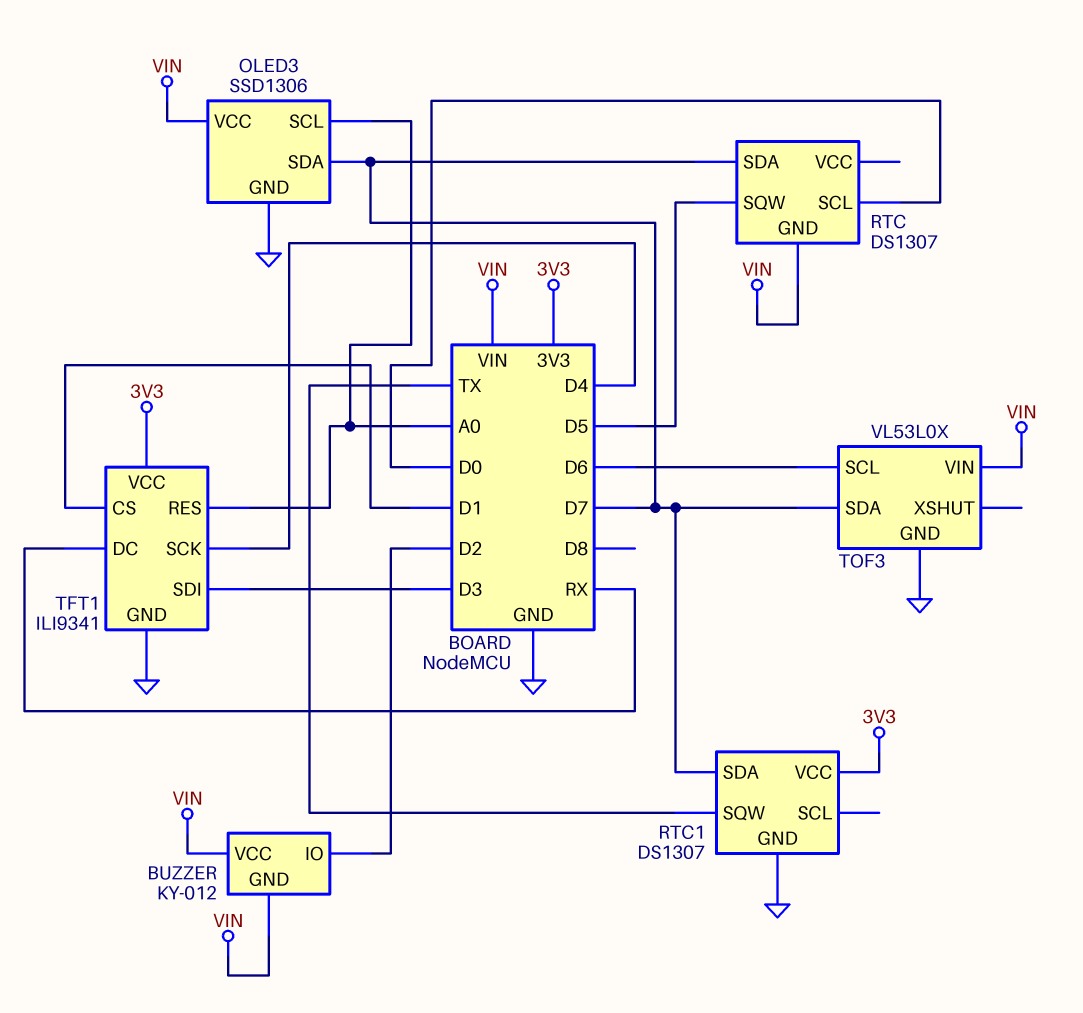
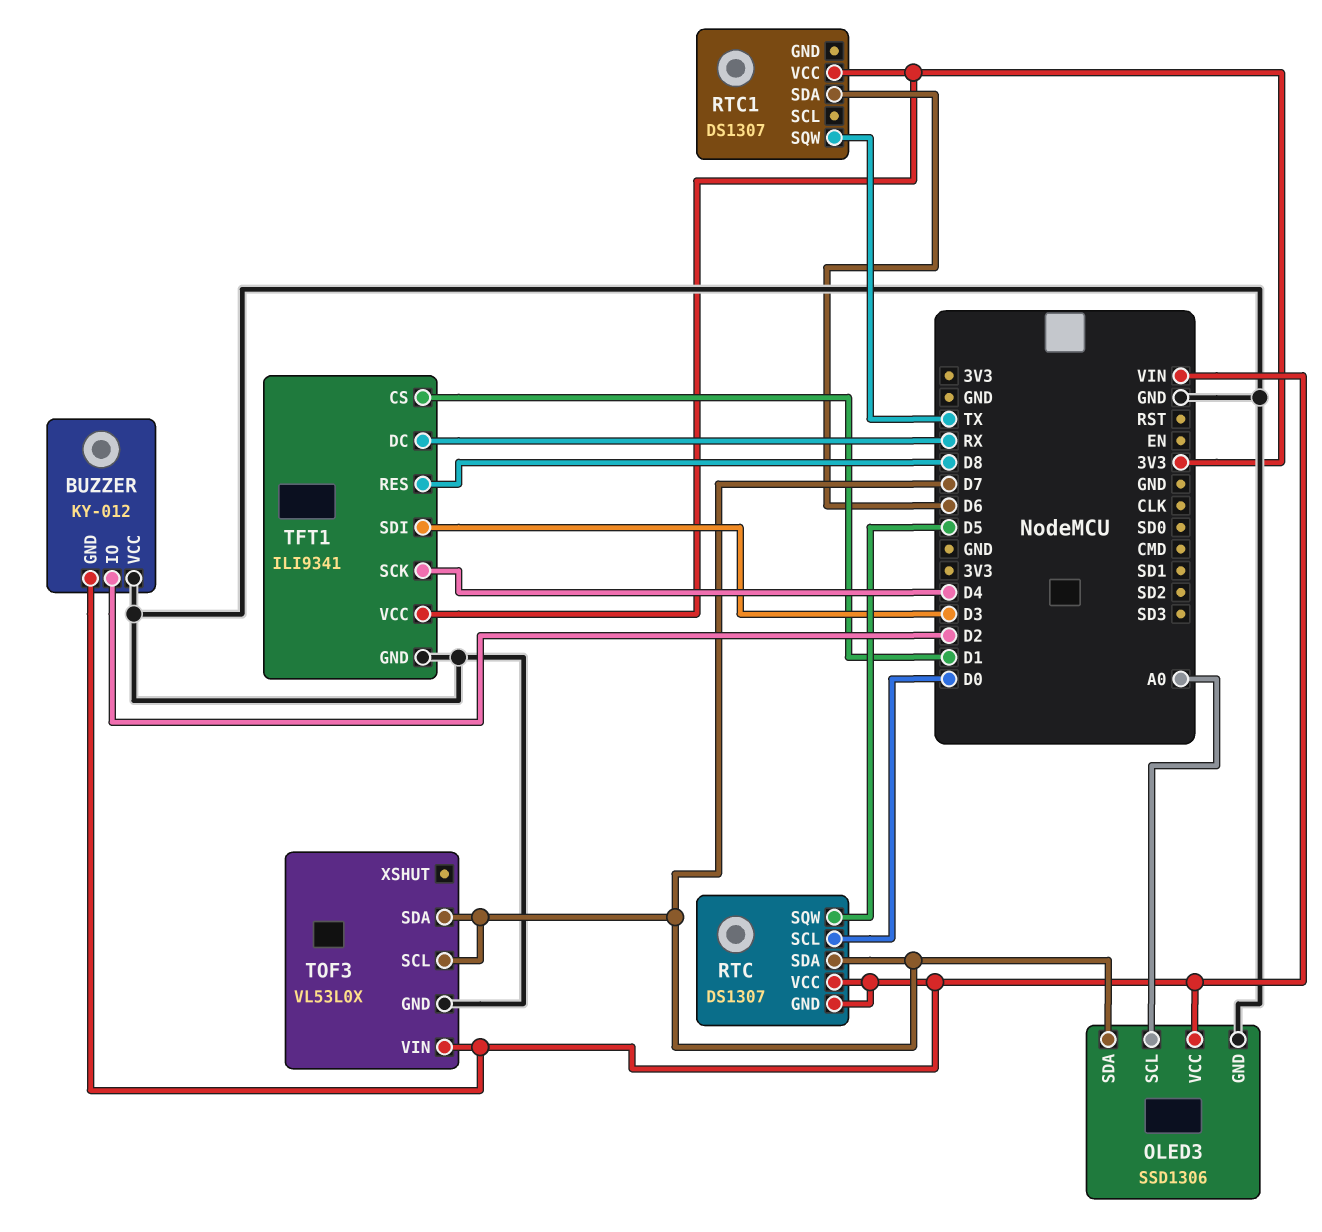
BUZZER pin VCC: VIN -> GND
RTC pin VCC: none -> VIN
RTC1 pin GND: GND -> none
RTC1 pin SDA: D7 -> D6
TFT1 pin RES: A0 -> D8
TOF3 pin SCL: D6 -> D7

